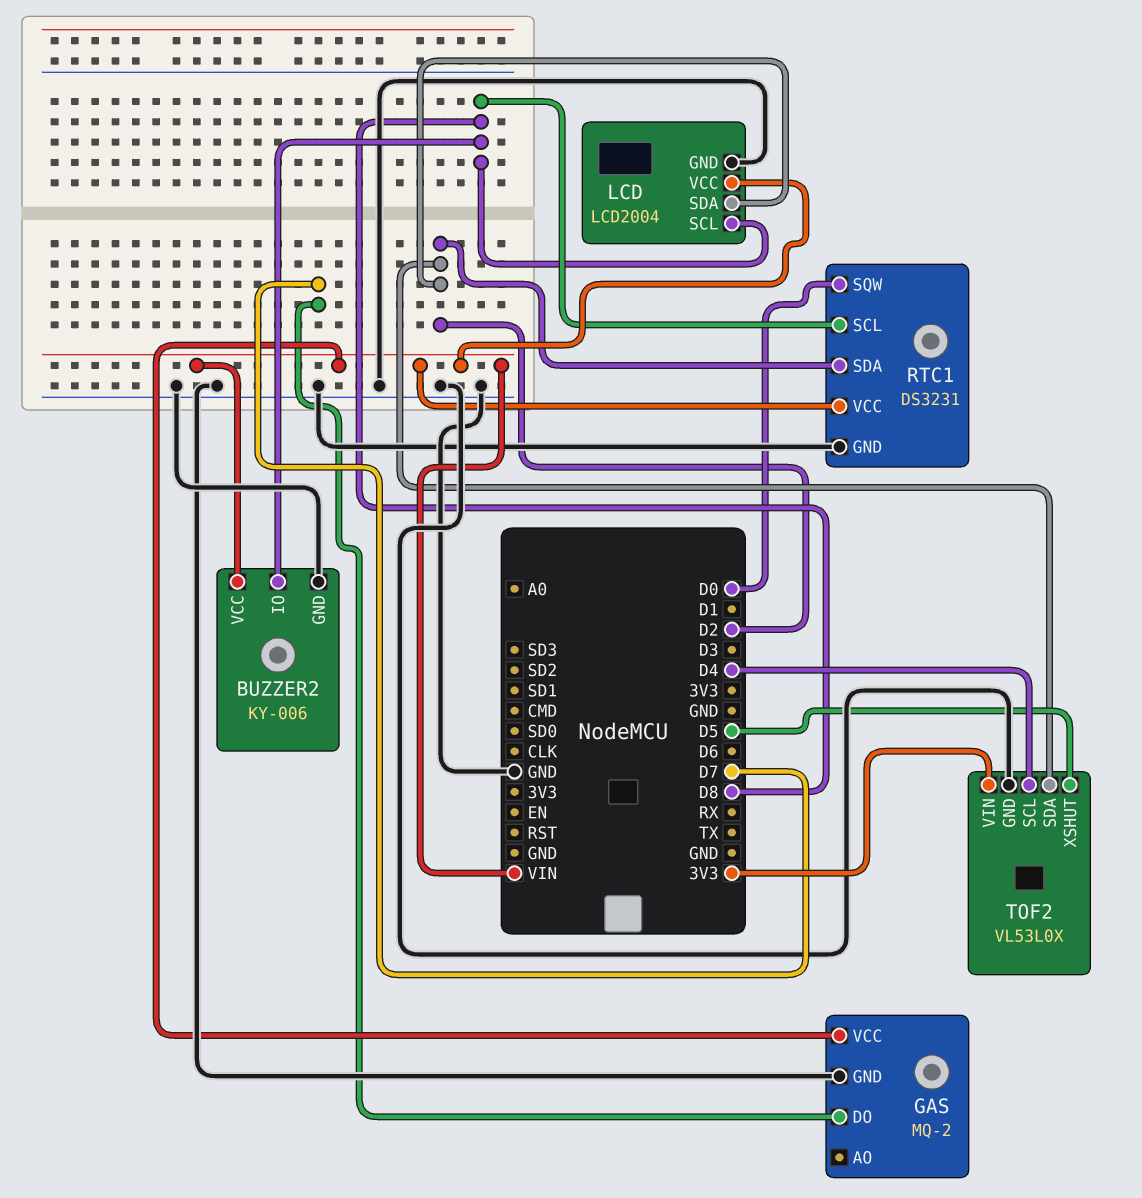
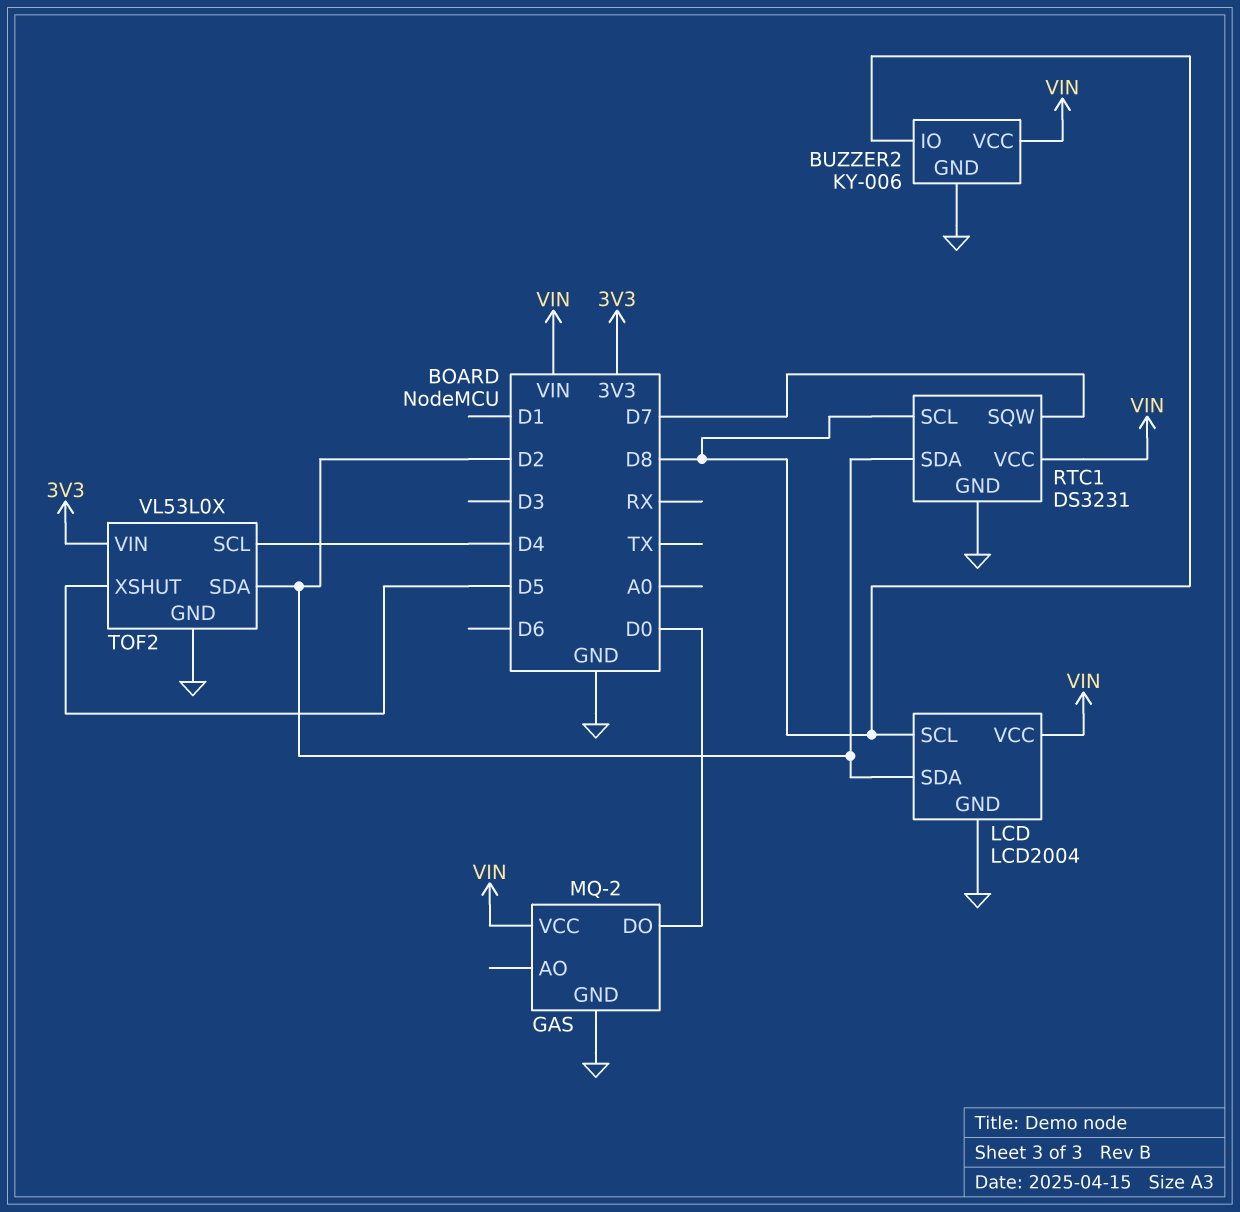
GAS pin DO: D7 -> D0
RTC1 pin SQW: D0 -> D7

